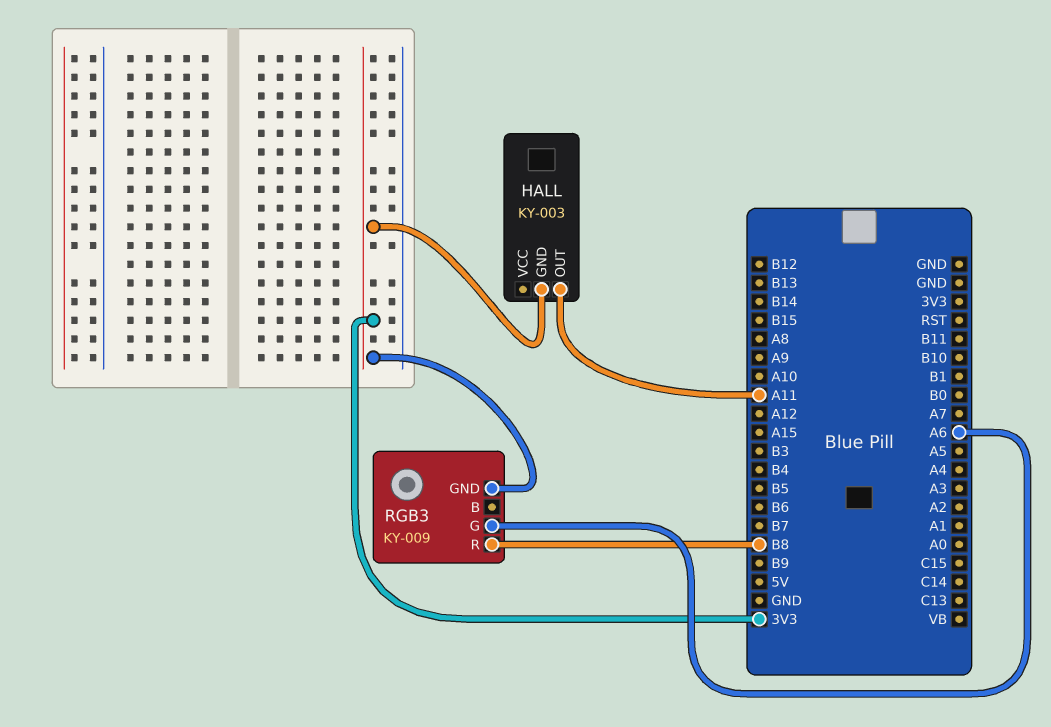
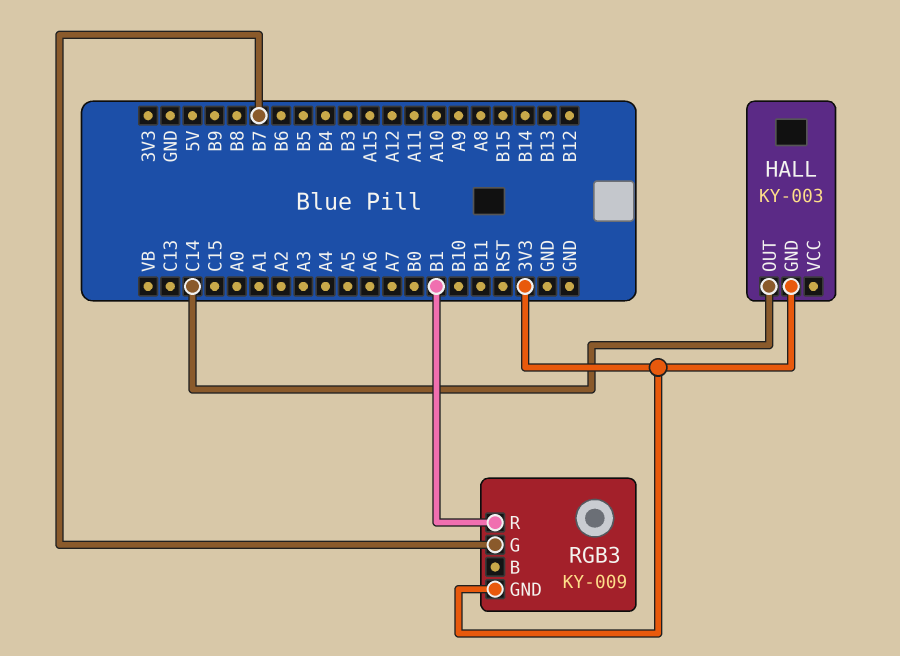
HALL pin OUT: A11 -> C14
RGB3 pin G: A6 -> B7
RGB3 pin R: B8 -> B1

